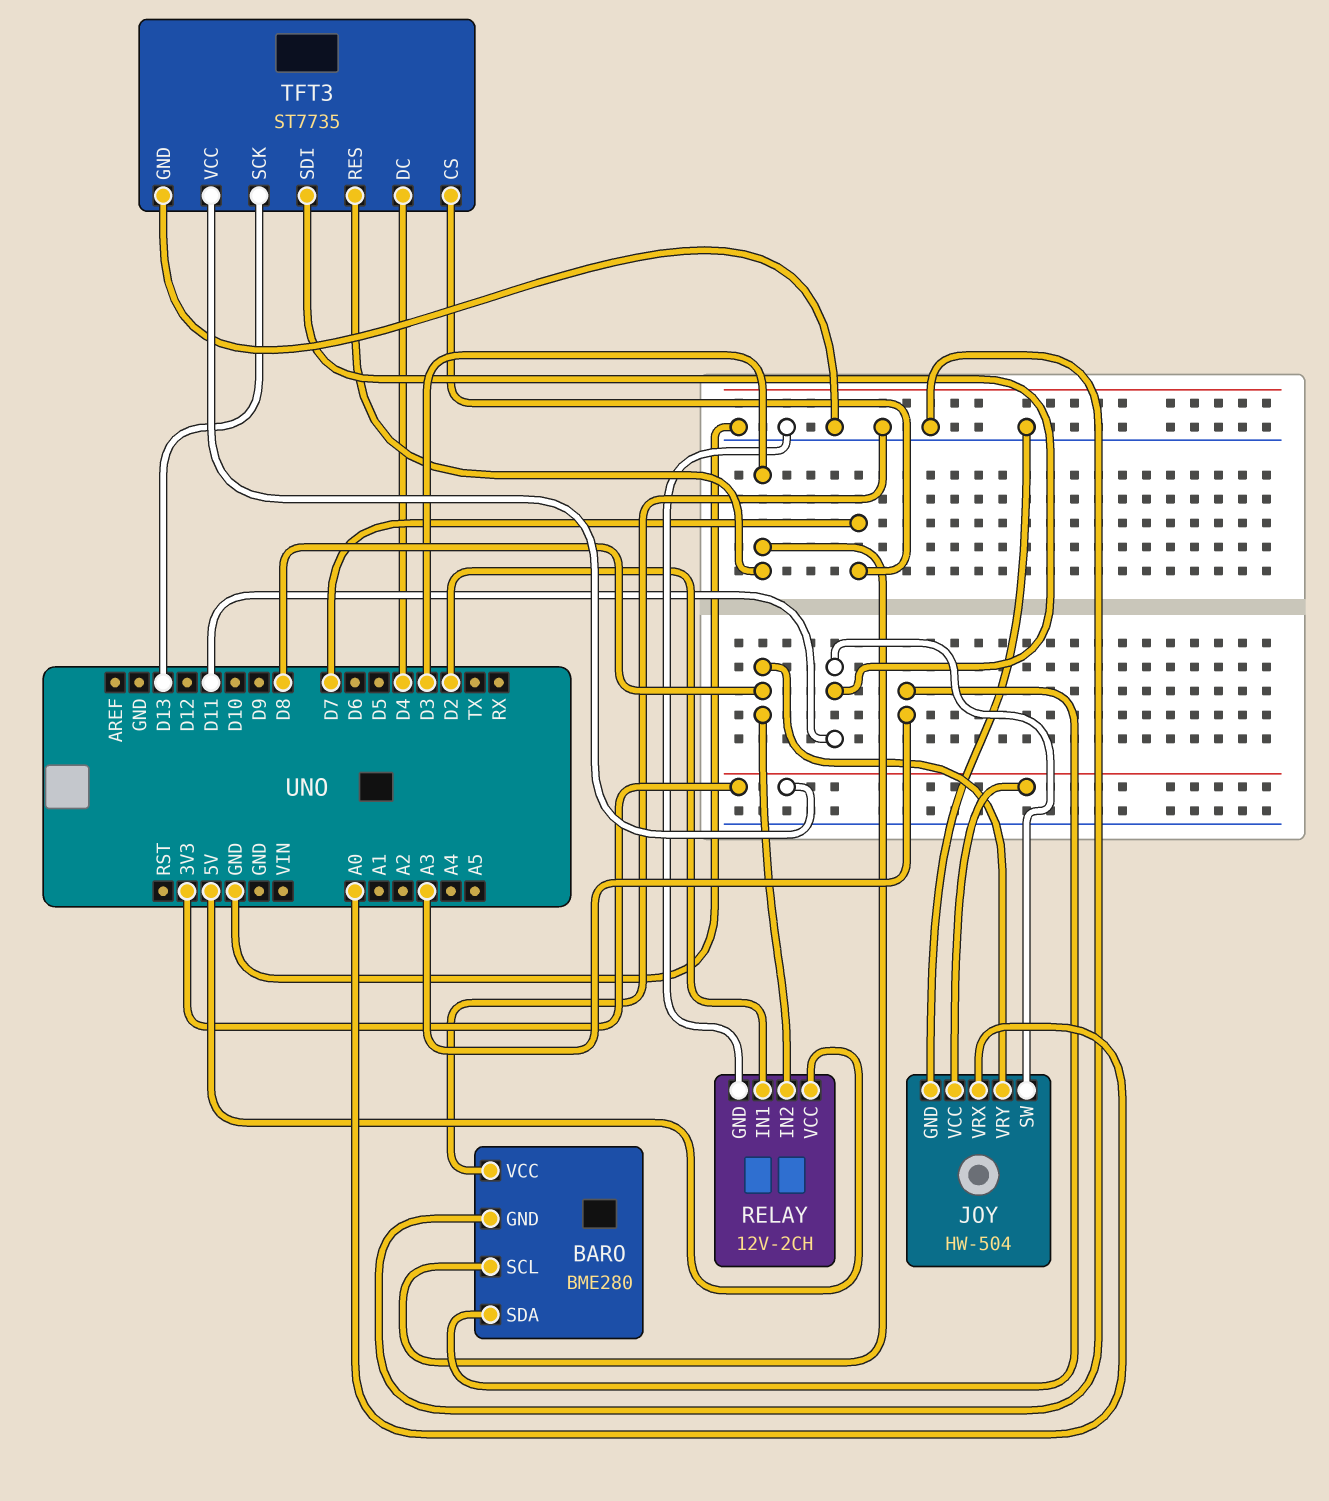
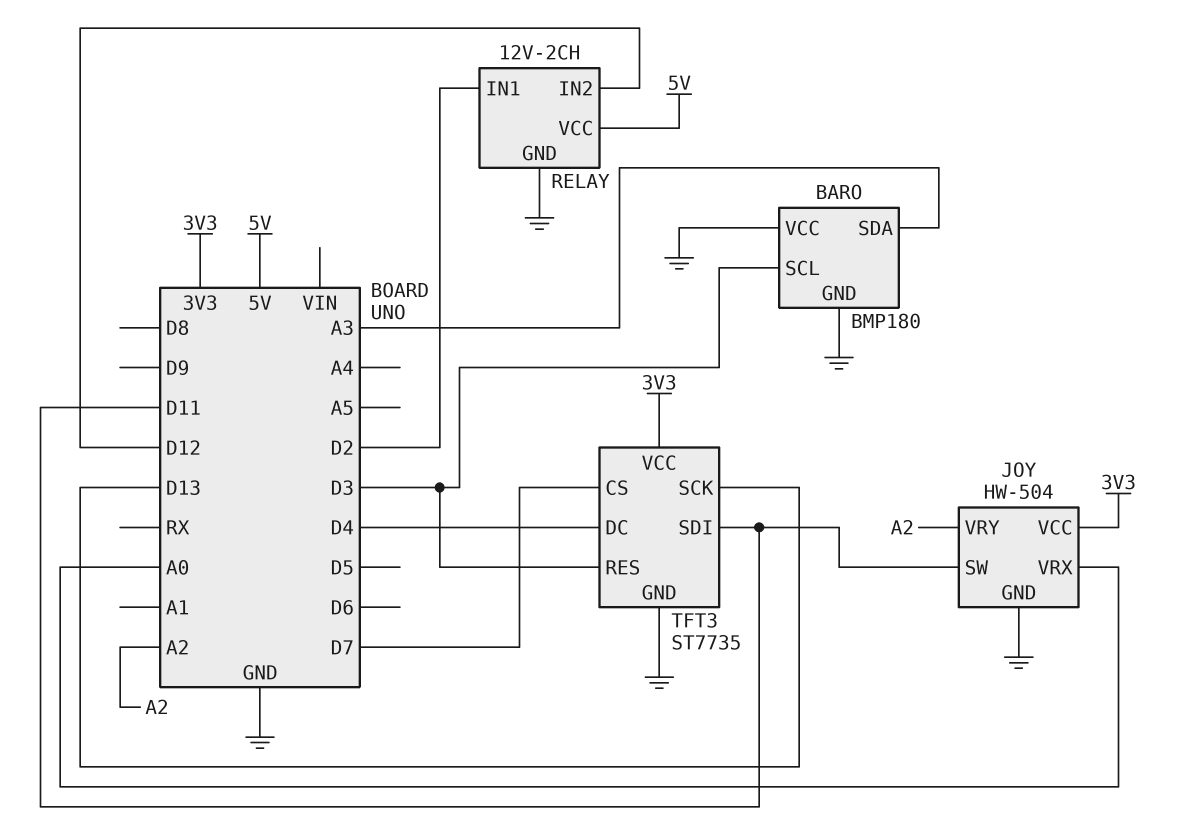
BARO: BME280 -> BMP180
JOY pin VRY: D8 -> A2
RELAY pin IN2: D8 -> D12

